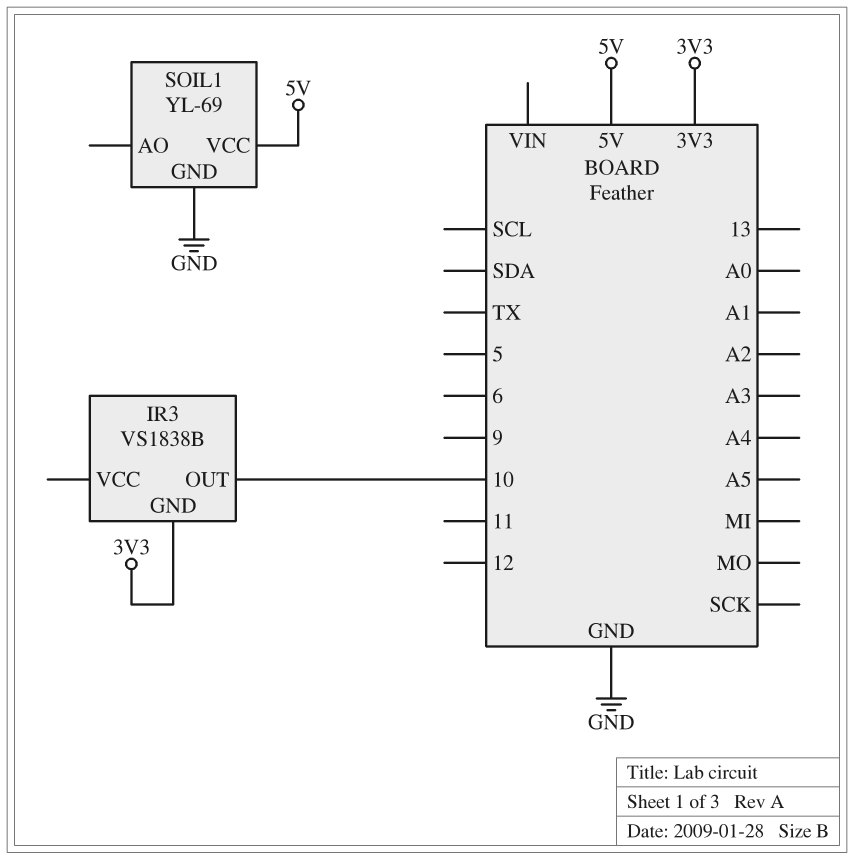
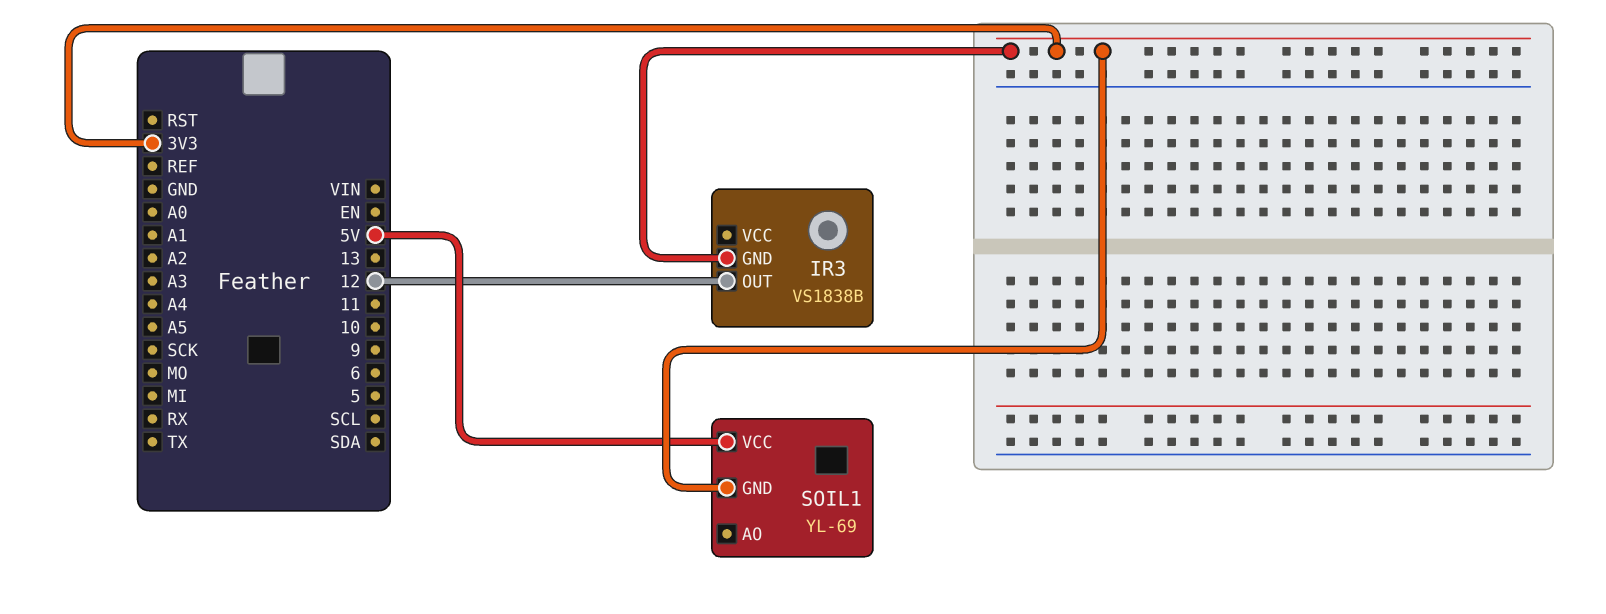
IR3 pin OUT: 10 -> 12
SOIL1 pin GND: GND -> 3V3

